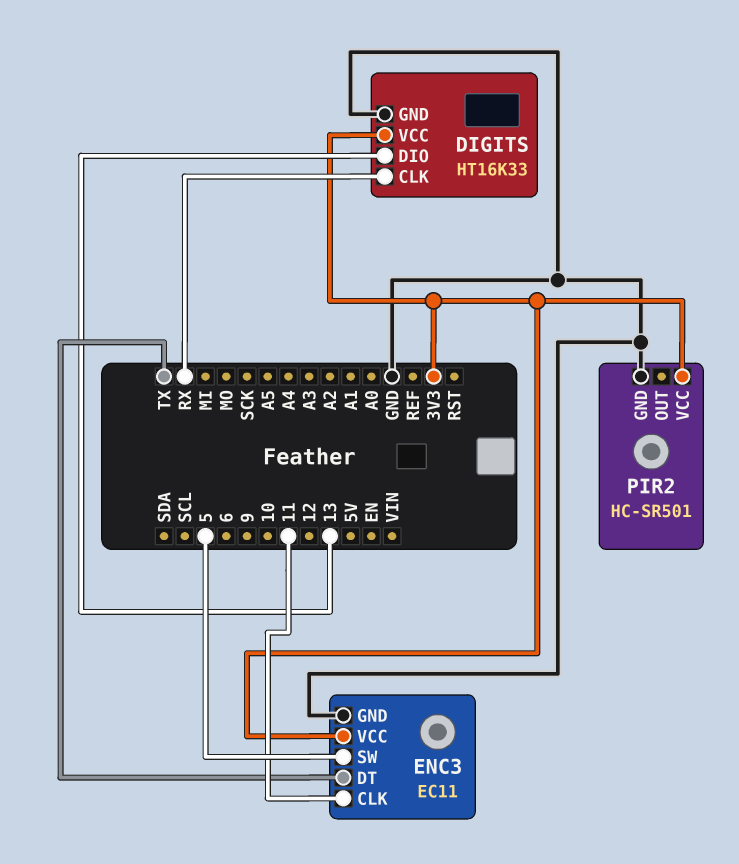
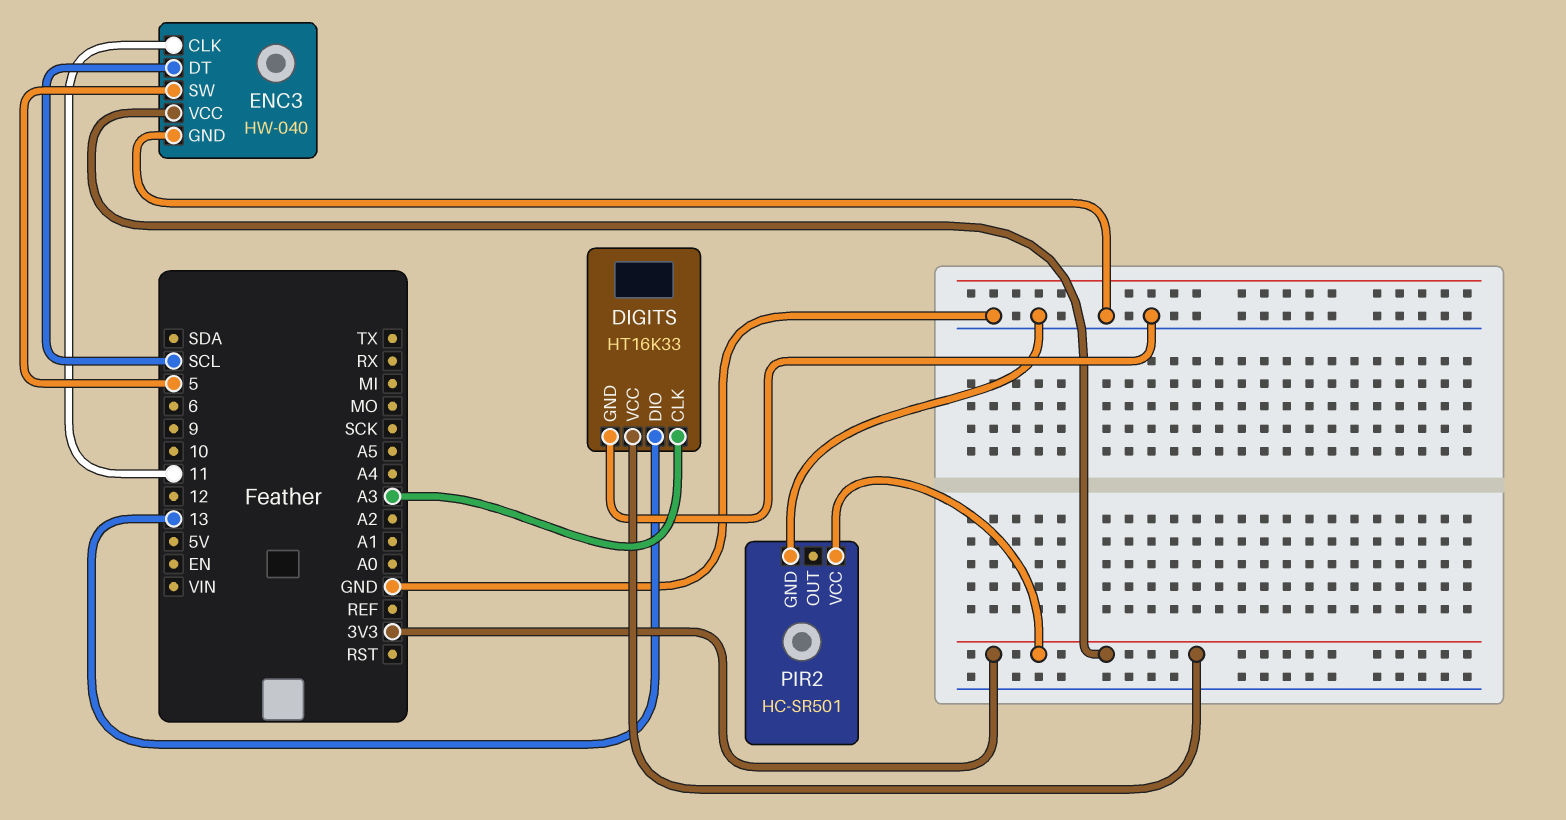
DIGITS pin CLK: RX -> A3
ENC3: EC11 -> HW-040
ENC3 pin DT: TX -> SCL

